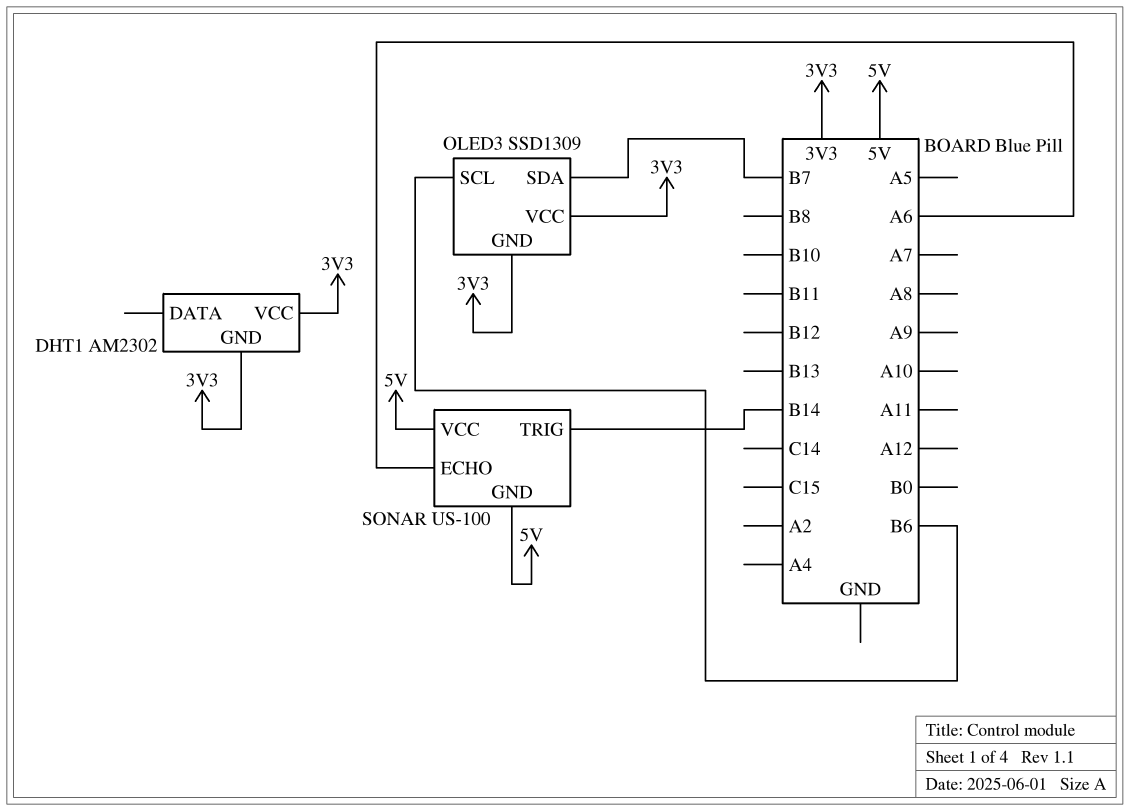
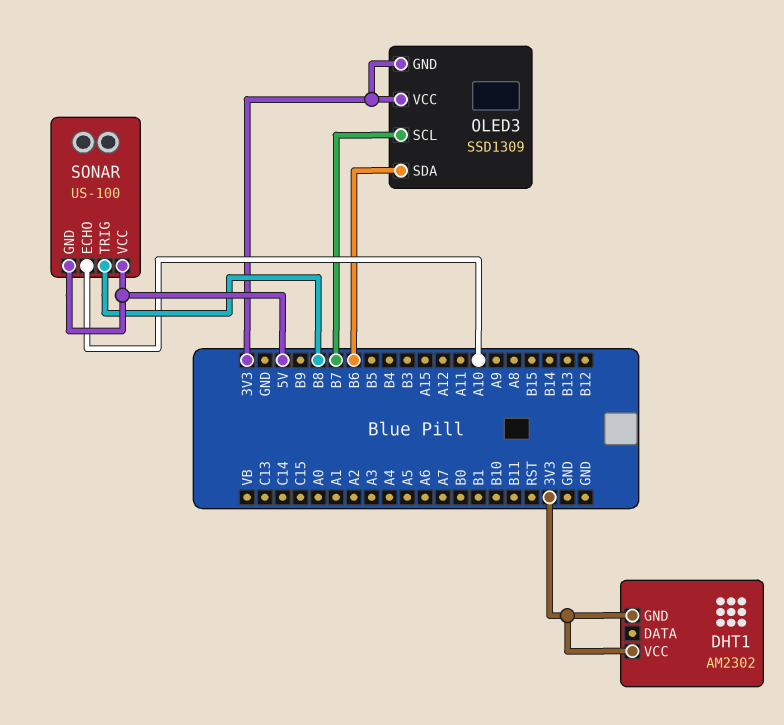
OLED3 pin SCL: B6 -> B7
OLED3 pin SDA: B7 -> B6
SONAR pin ECHO: A6 -> A10
SONAR pin TRIG: B14 -> B8

